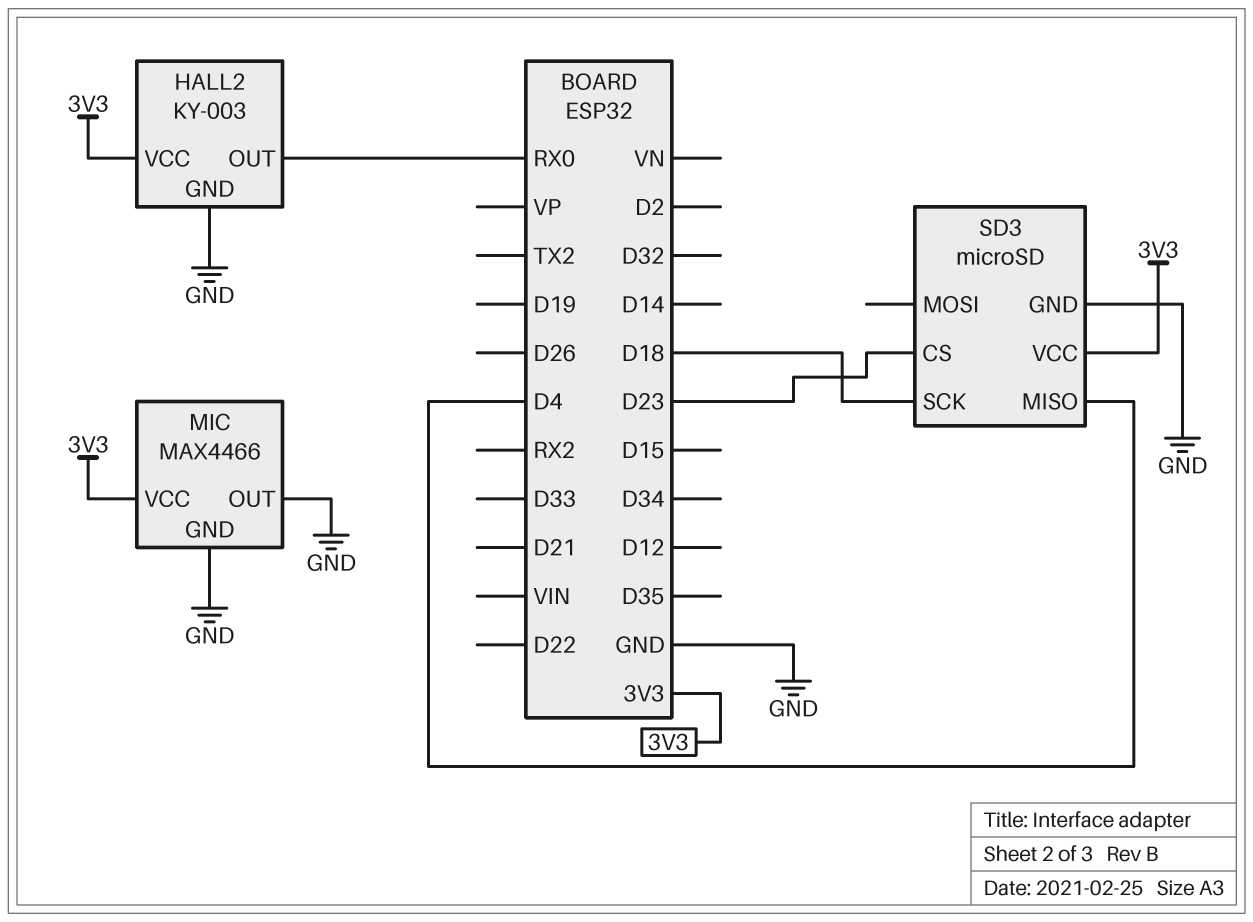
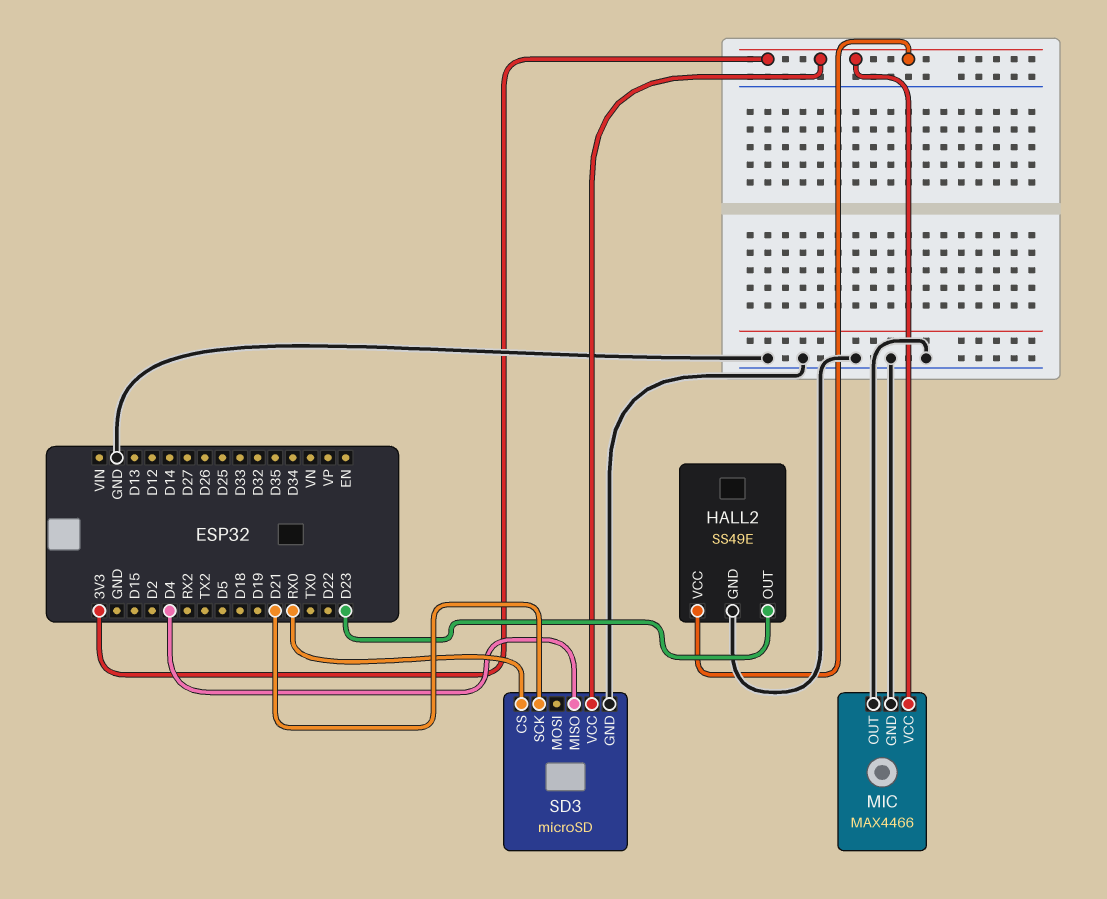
HALL2: KY-003 -> SS49E
HALL2 pin OUT: RX0 -> D23
SD3 pin CS: D23 -> RX0
SD3 pin SCK: D18 -> D21

